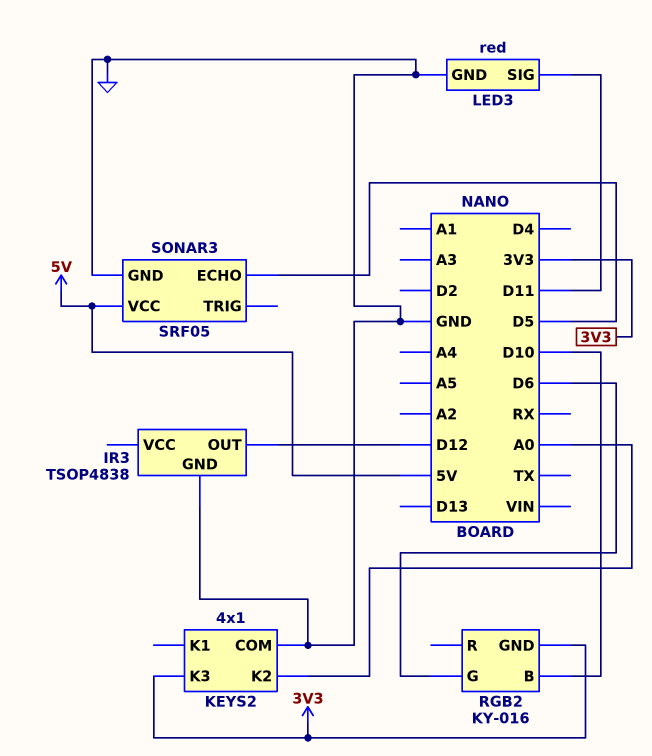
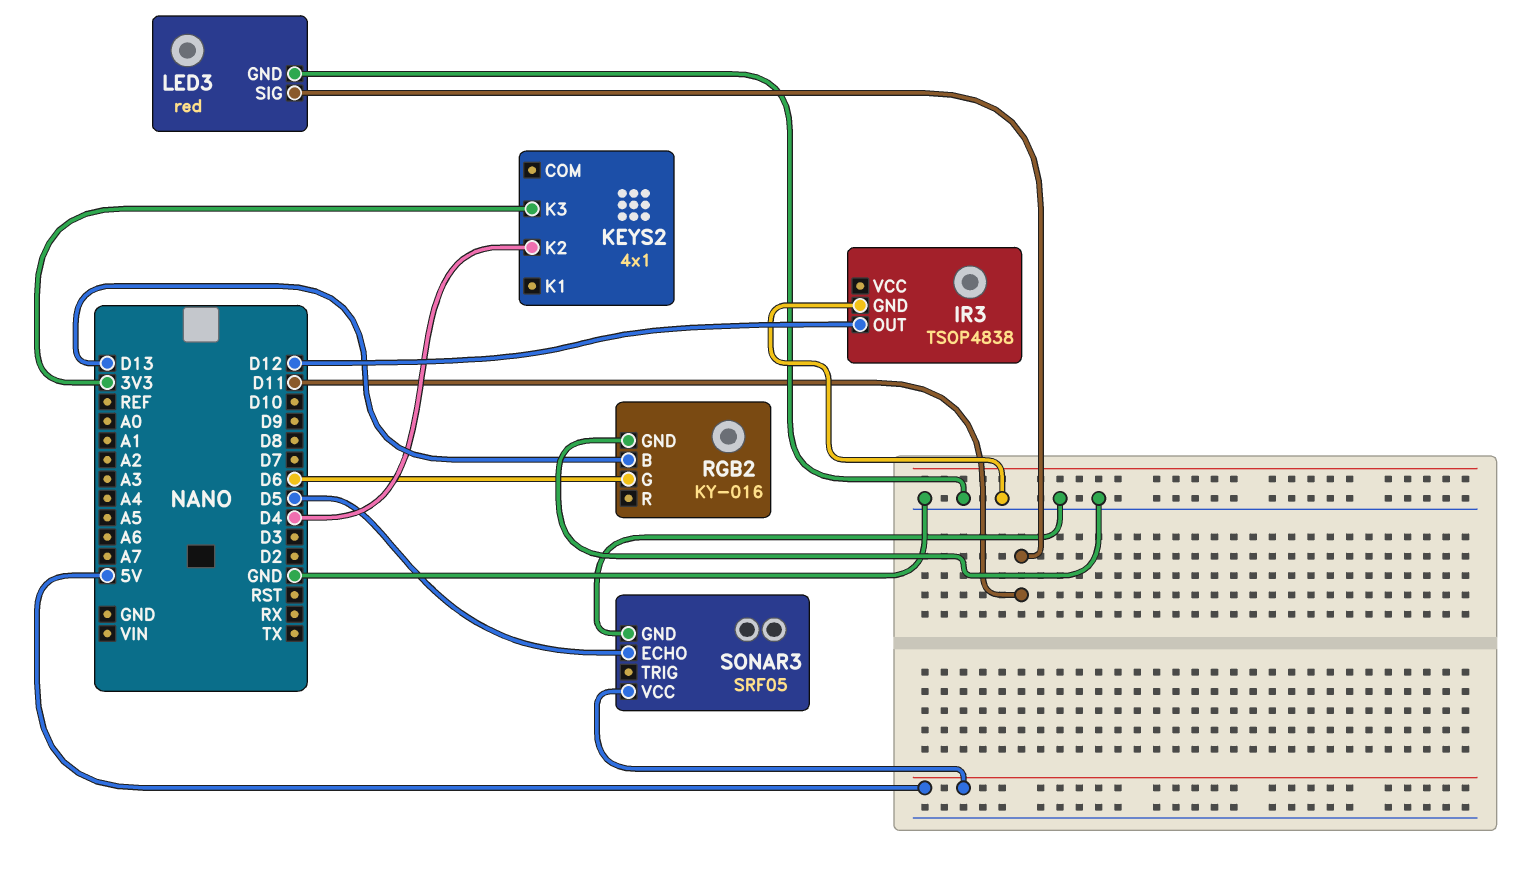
KEYS2 pin COM: GND -> none
KEYS2 pin K2: A0 -> D4
RGB2 pin B: D10 -> D13
RGB2 pin GND: 3V3 -> GND

